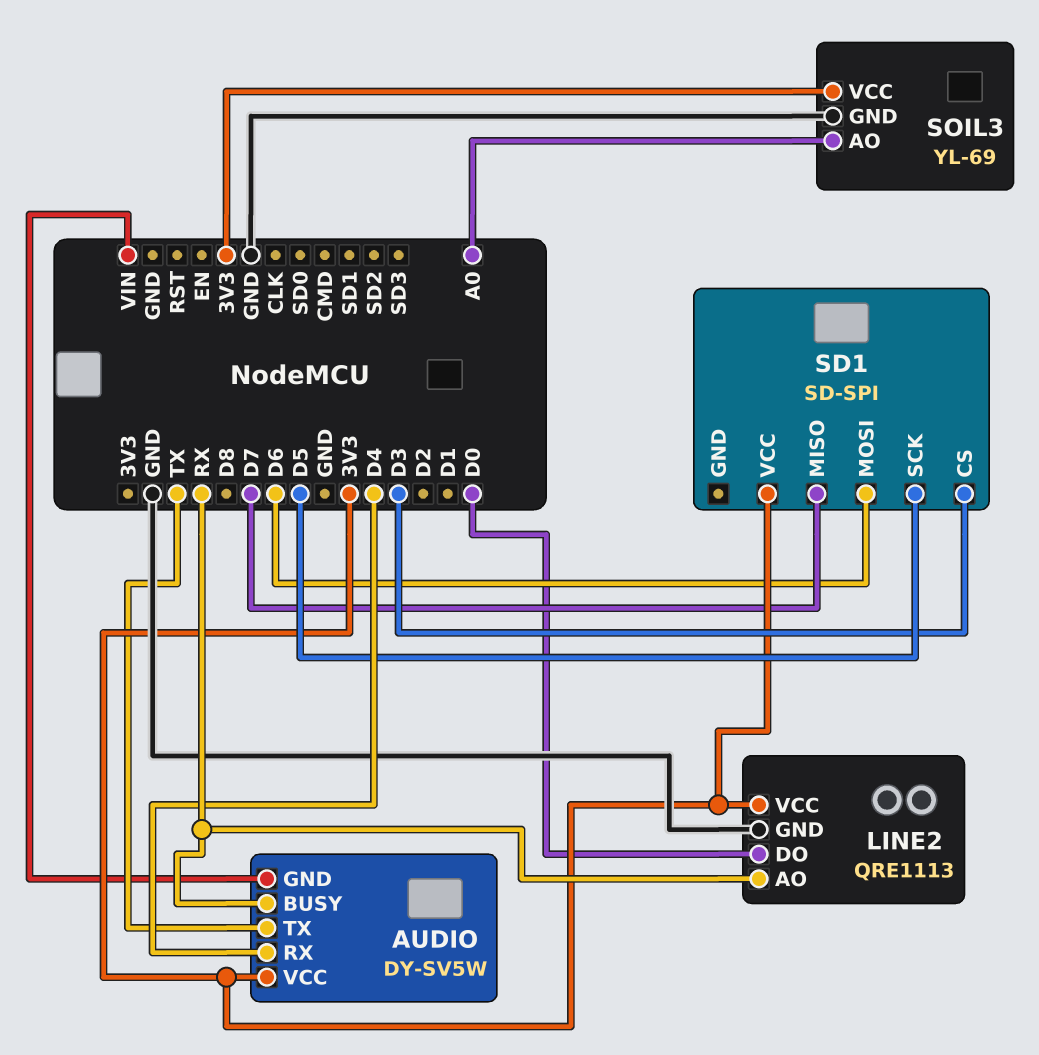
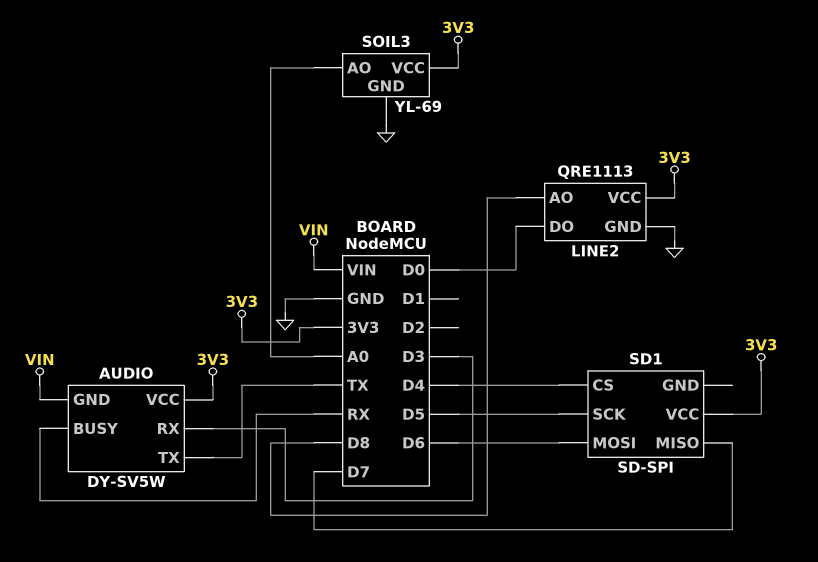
AUDIO pin RX: D4 -> D3
LINE2 pin AO: RX -> D8
SD1 pin CS: D3 -> D4

